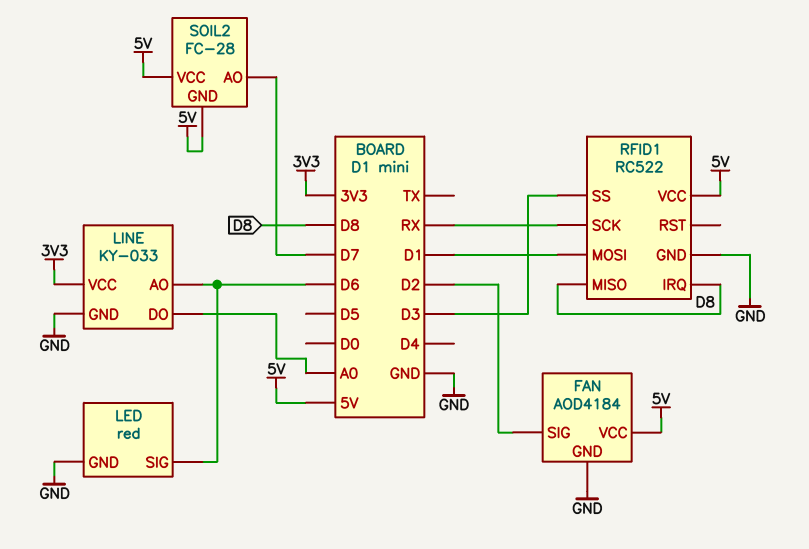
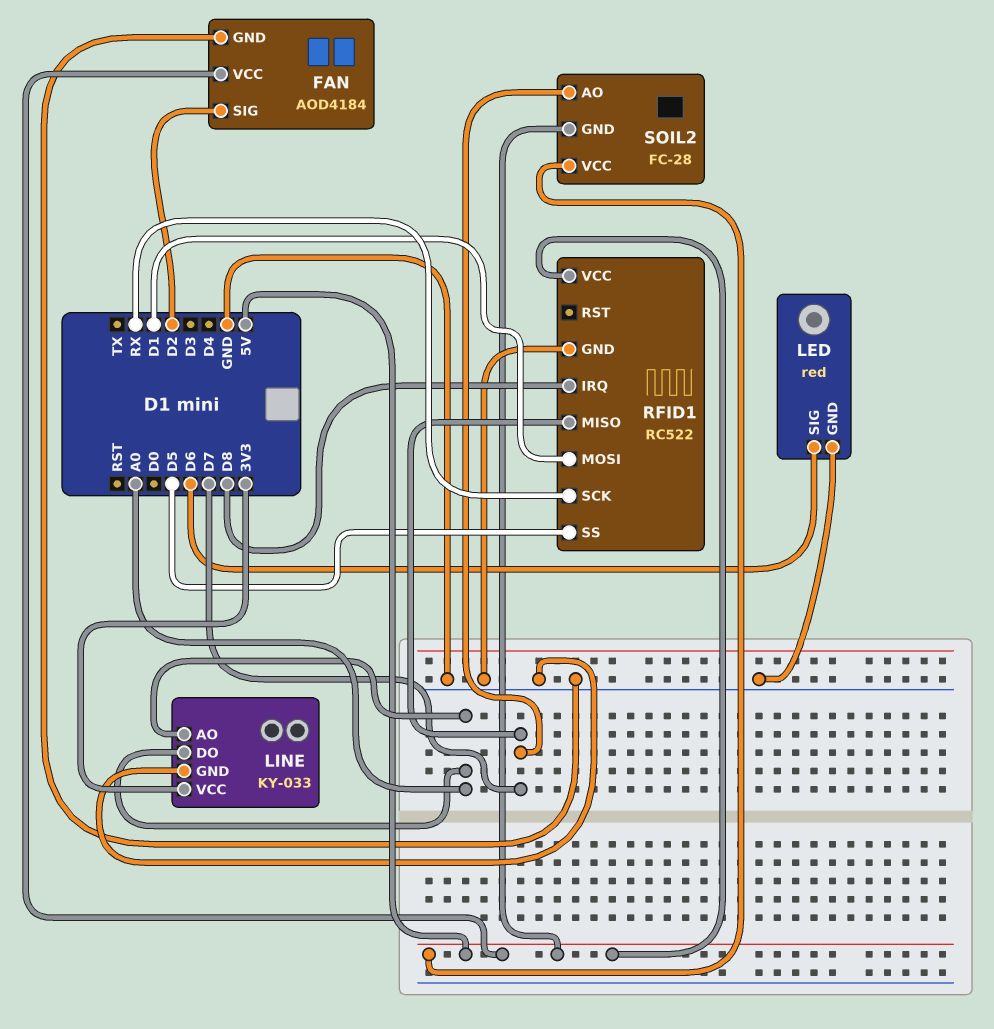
LINE pin AO: D6 -> A0
RFID1 pin MISO: D8 -> D7
RFID1 pin SS: D3 -> D5

